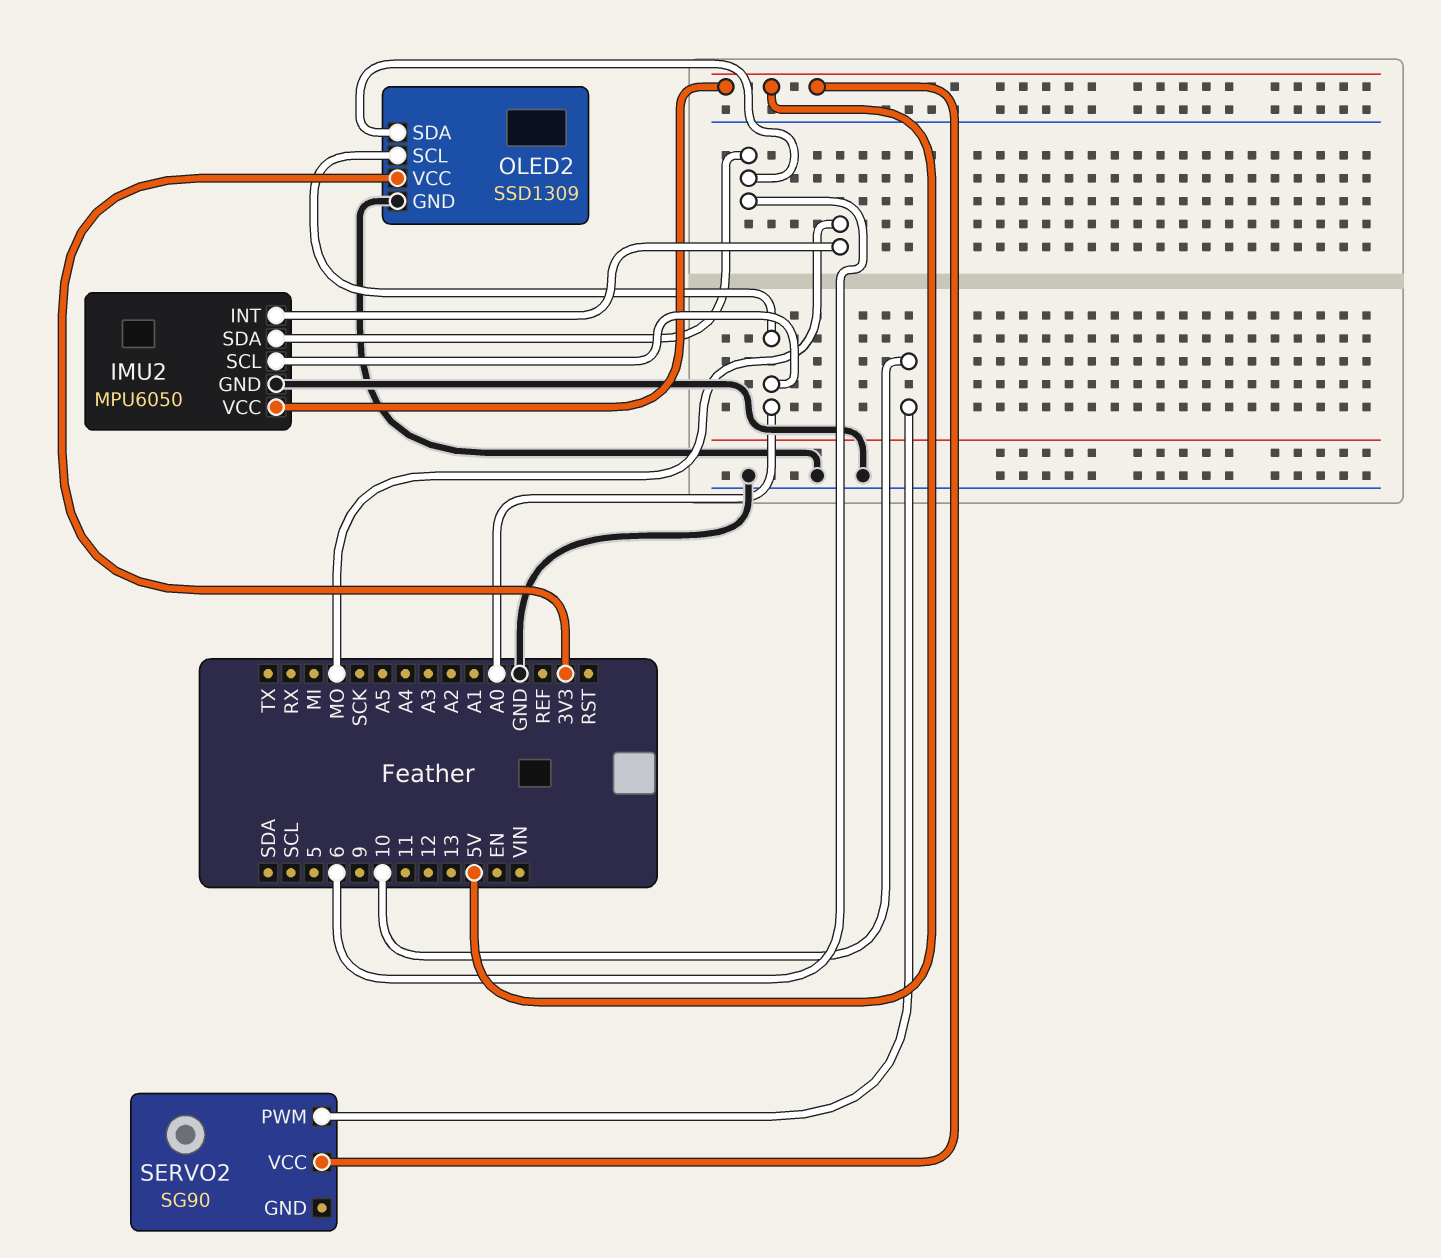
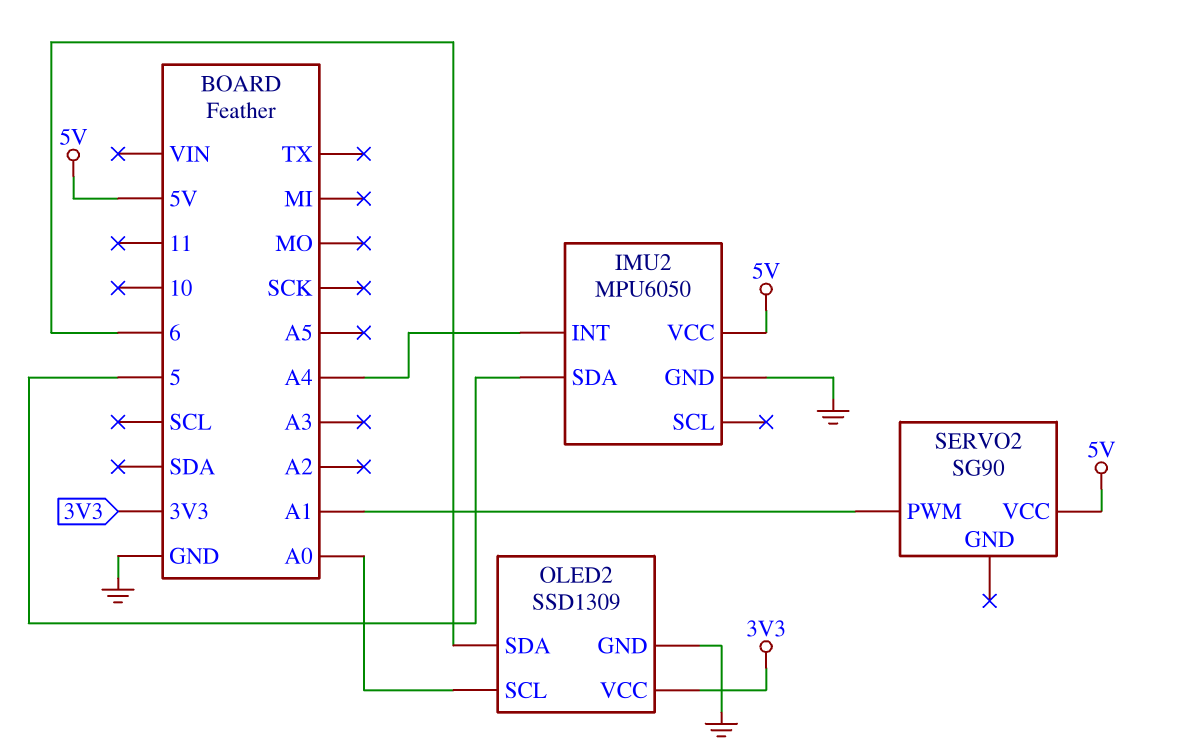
IMU2 pin INT: MO -> A4
IMU2 pin SCL: A0 -> none
IMU2 pin SDA: 6 -> 5
SERVO2 pin PWM: 10 -> A1

